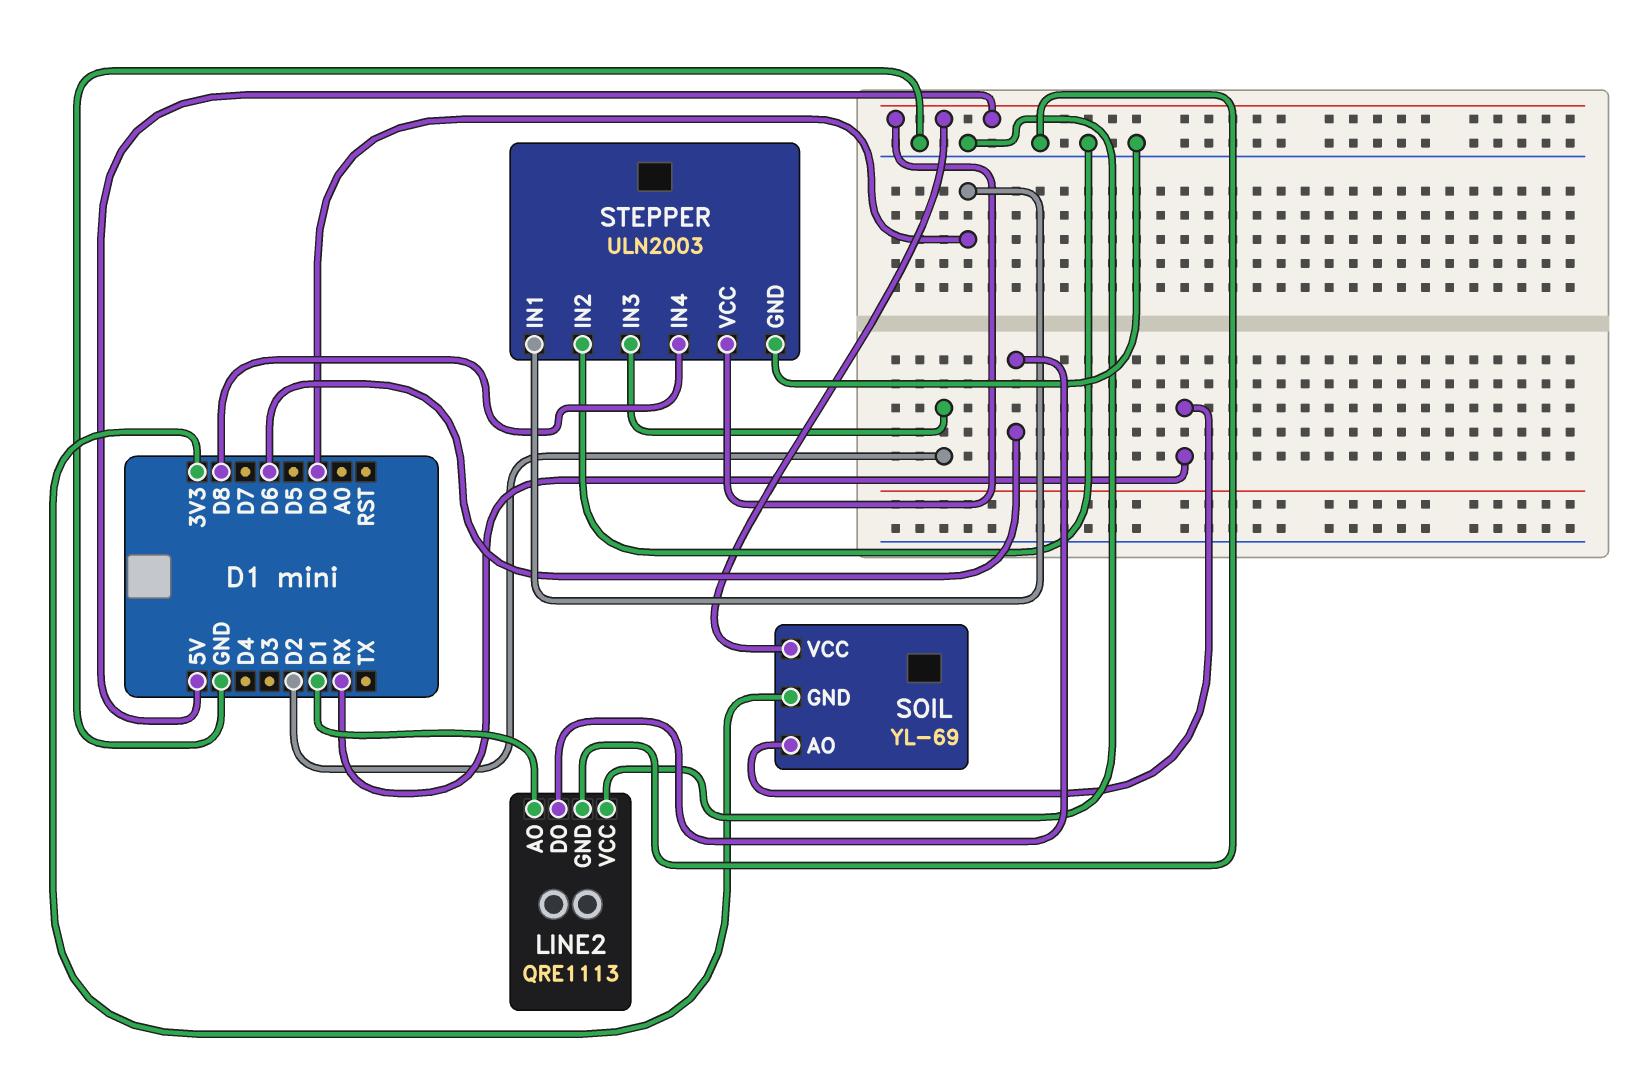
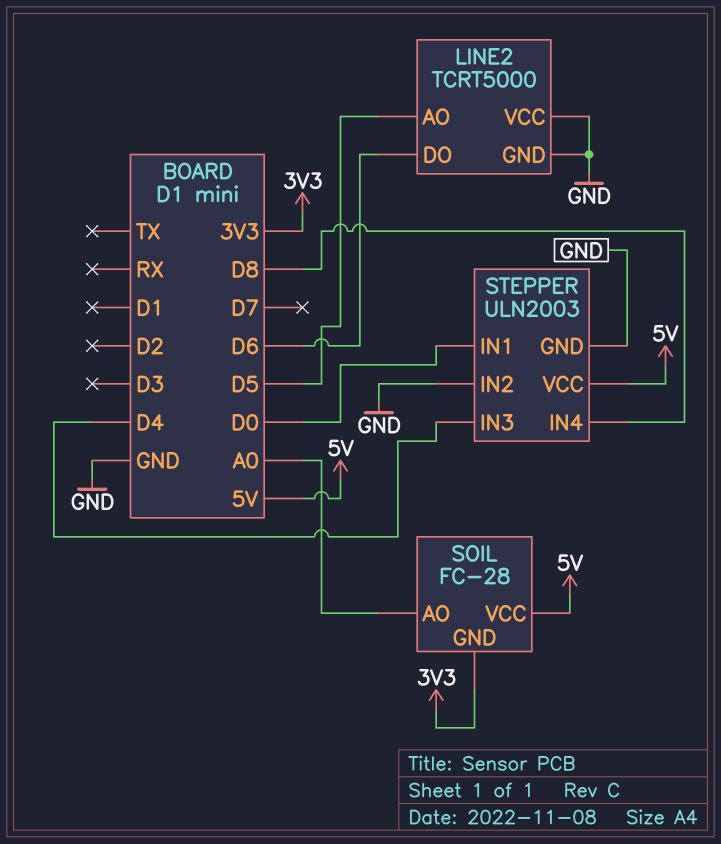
LINE2: QRE1113 -> TCRT5000
LINE2 pin AO: D1 -> D5
SOIL: YL-69 -> FC-28
SOIL pin AO: RX -> A0
STEPPER pin IN3: D2 -> D4

